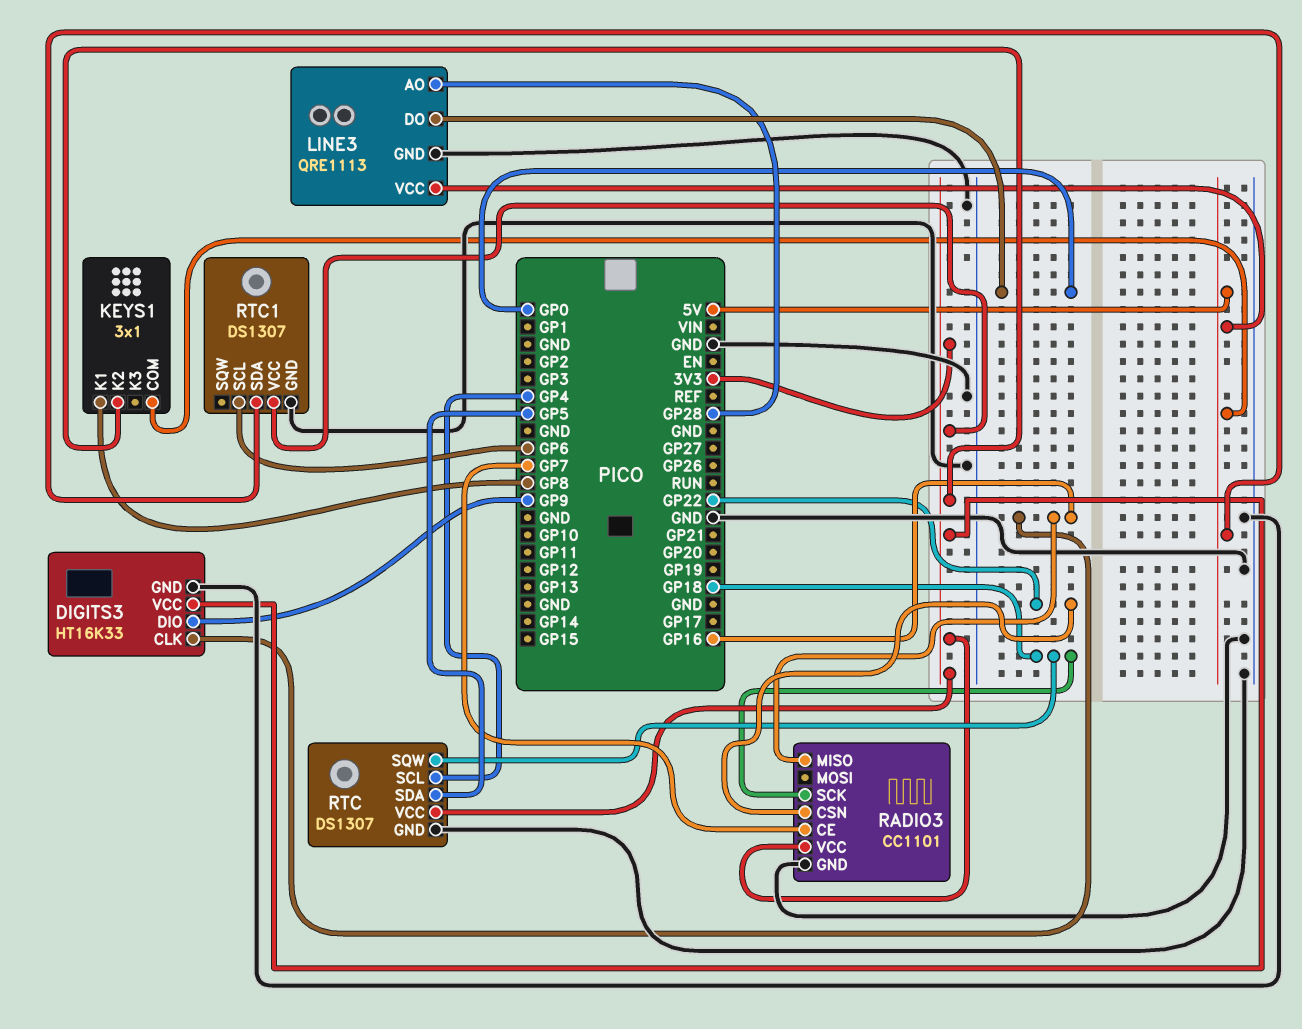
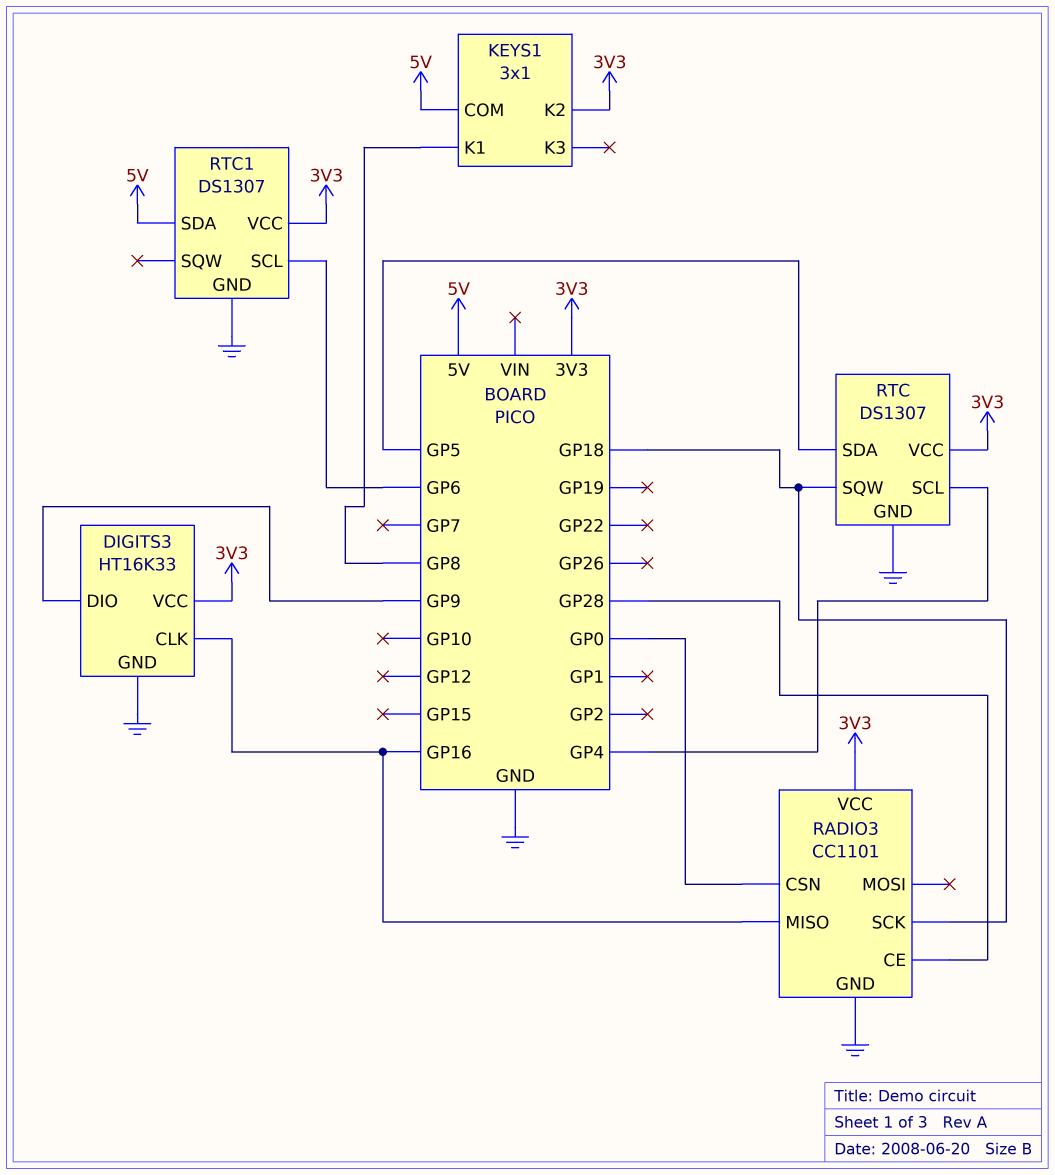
LINE3: QRE1113 -> none
LINE3 pin AO: GP28 -> none
LINE3 pin DO: GP0 -> none
LINE3 pin GND: GND -> none
LINE3 pin VCC: 5V -> none
RADIO3 pin CE: GP7 -> GP28
RADIO3 pin CSN: GP22 -> GP0

